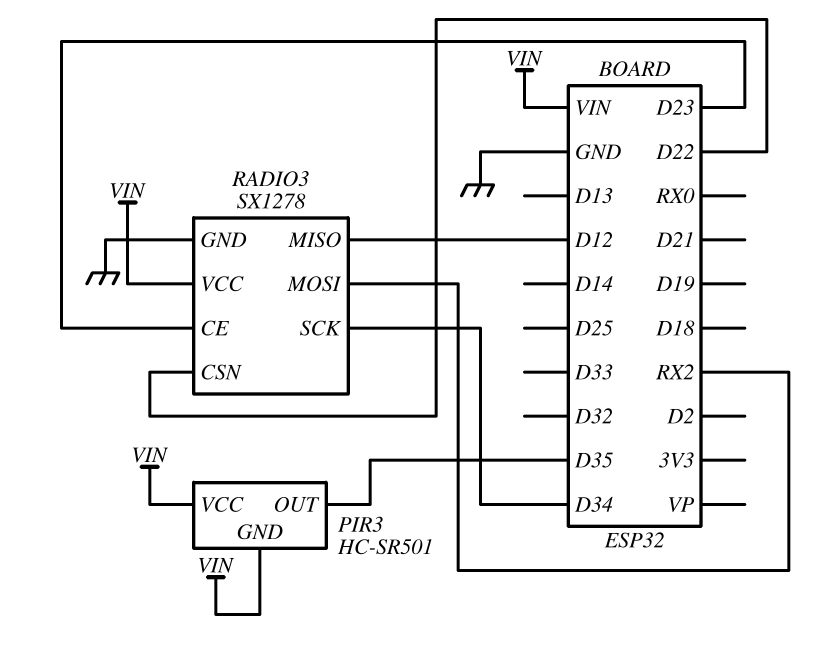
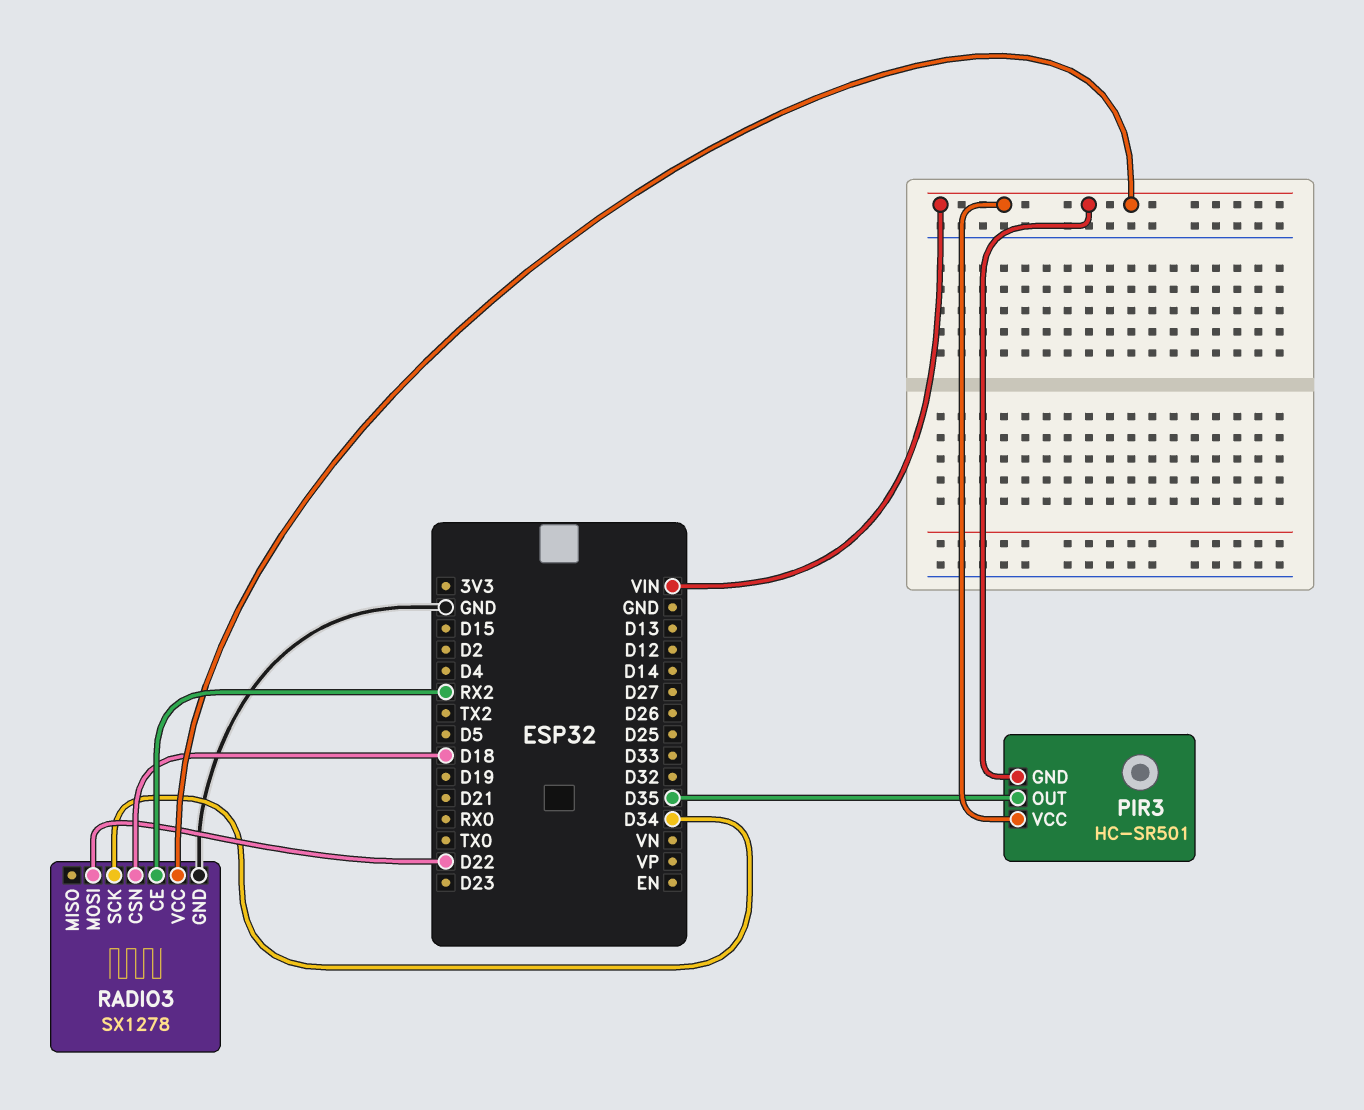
RADIO3 pin CE: D23 -> RX2
RADIO3 pin CSN: D22 -> D18
RADIO3 pin MISO: D12 -> none
RADIO3 pin MOSI: RX2 -> D22

